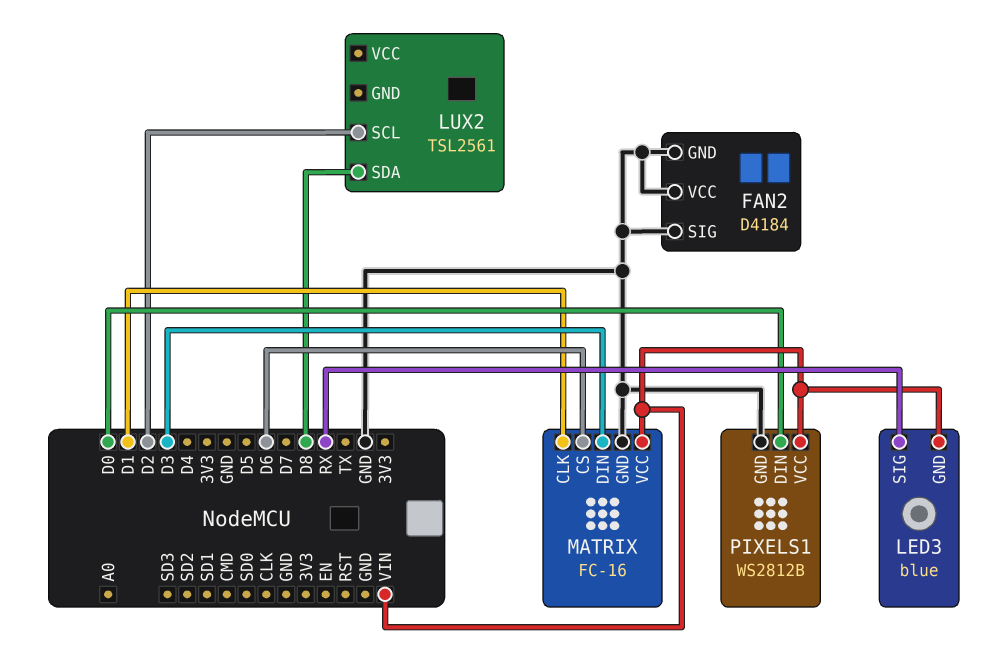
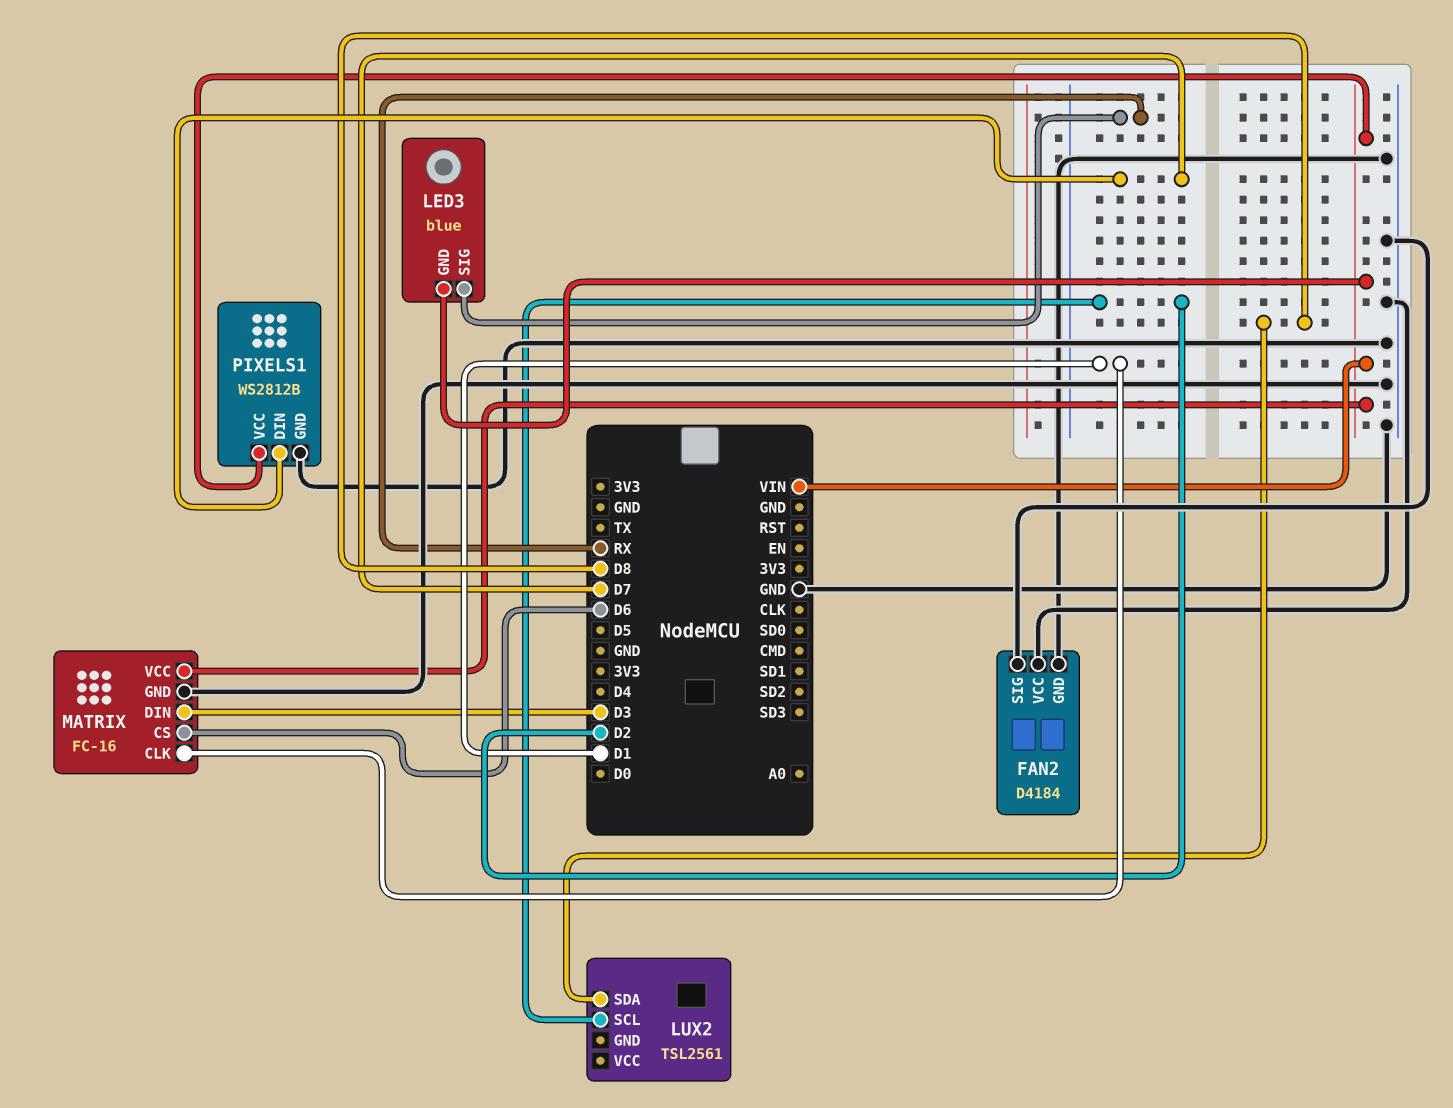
PIXELS1 pin DIN: D0 -> D7

